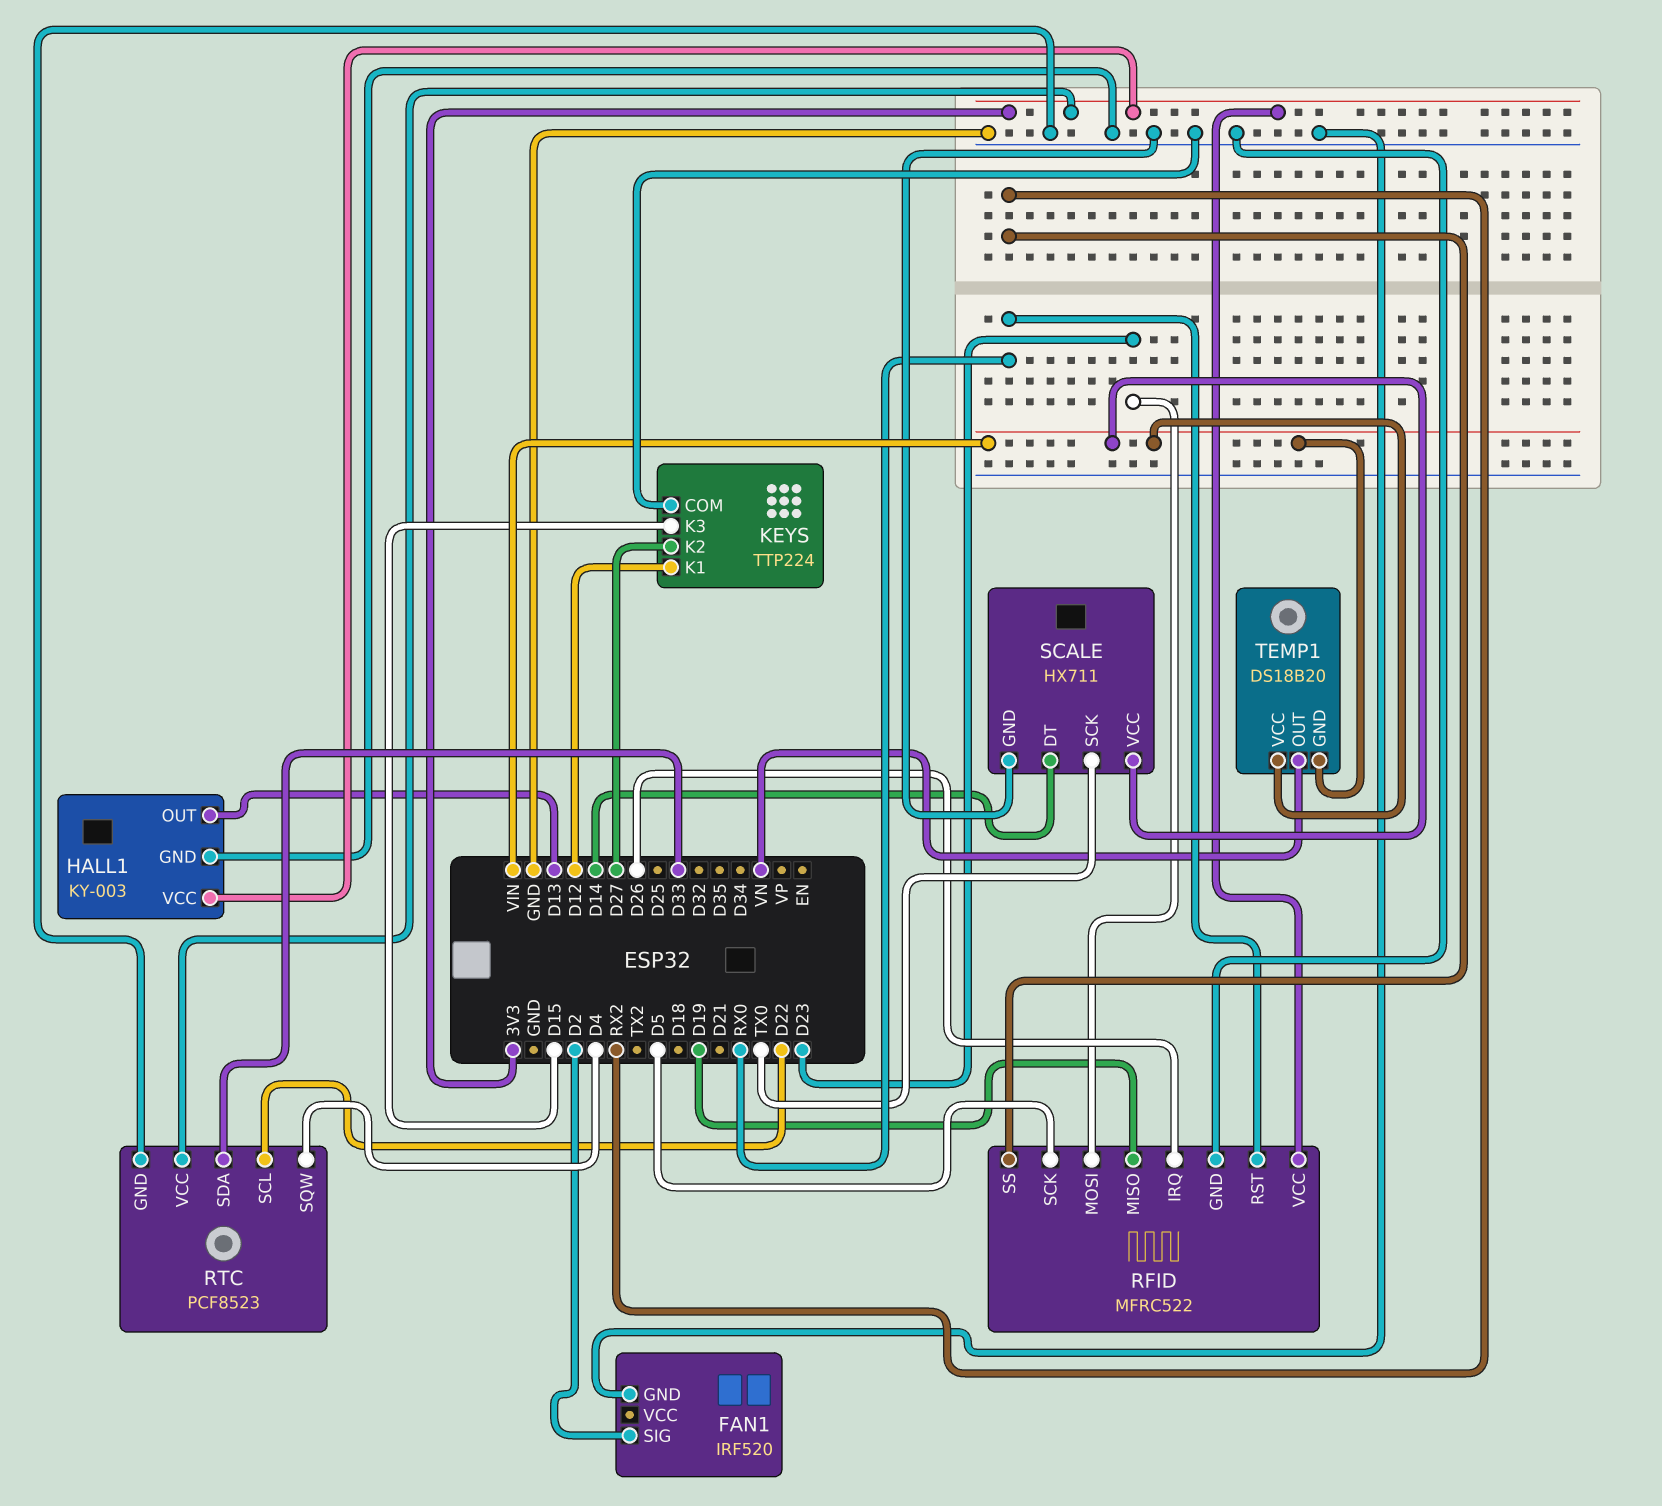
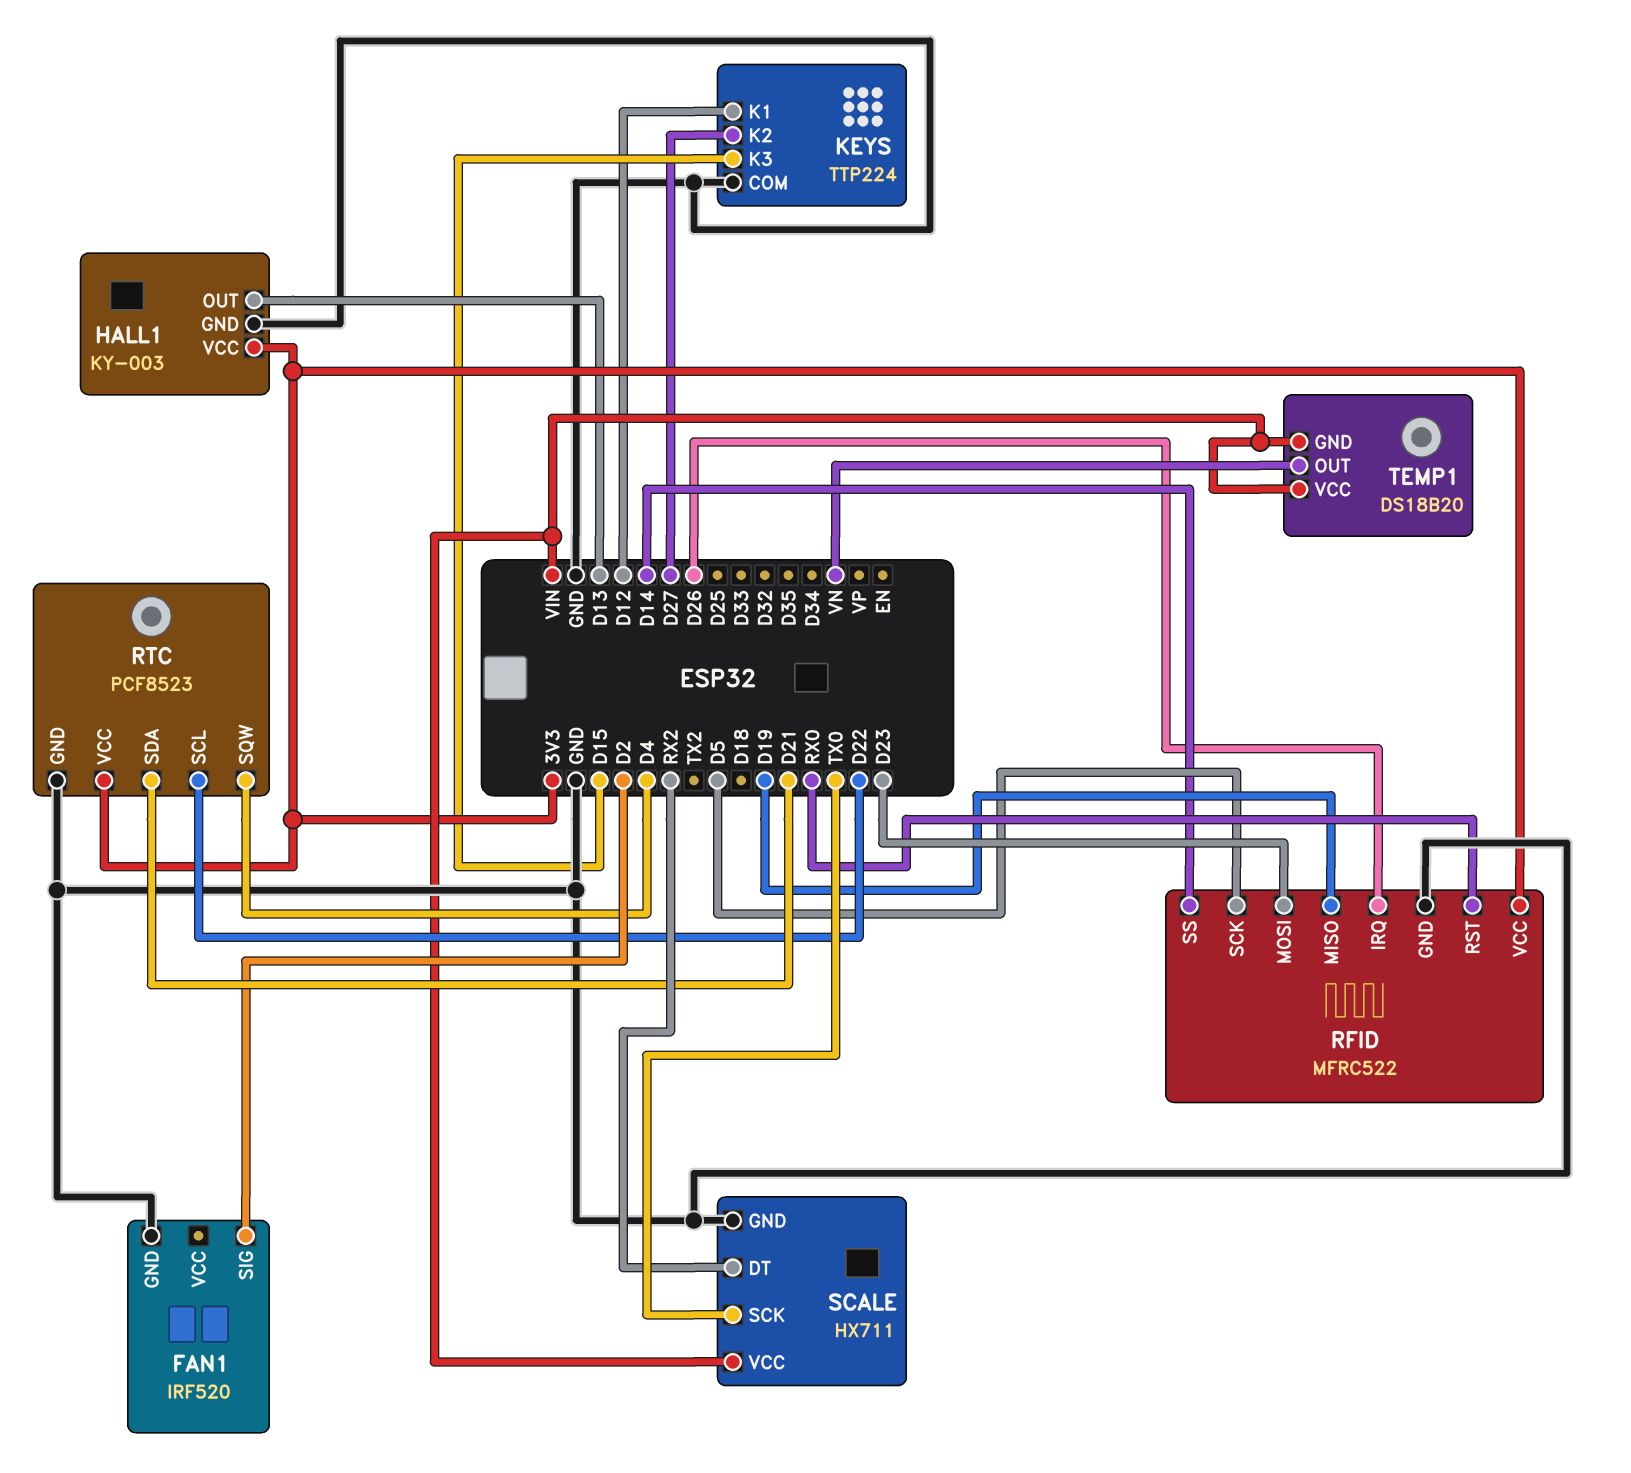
RFID pin SS: RX2 -> D14
RTC pin SDA: D33 -> D21
SCALE pin DT: D14 -> RX2

